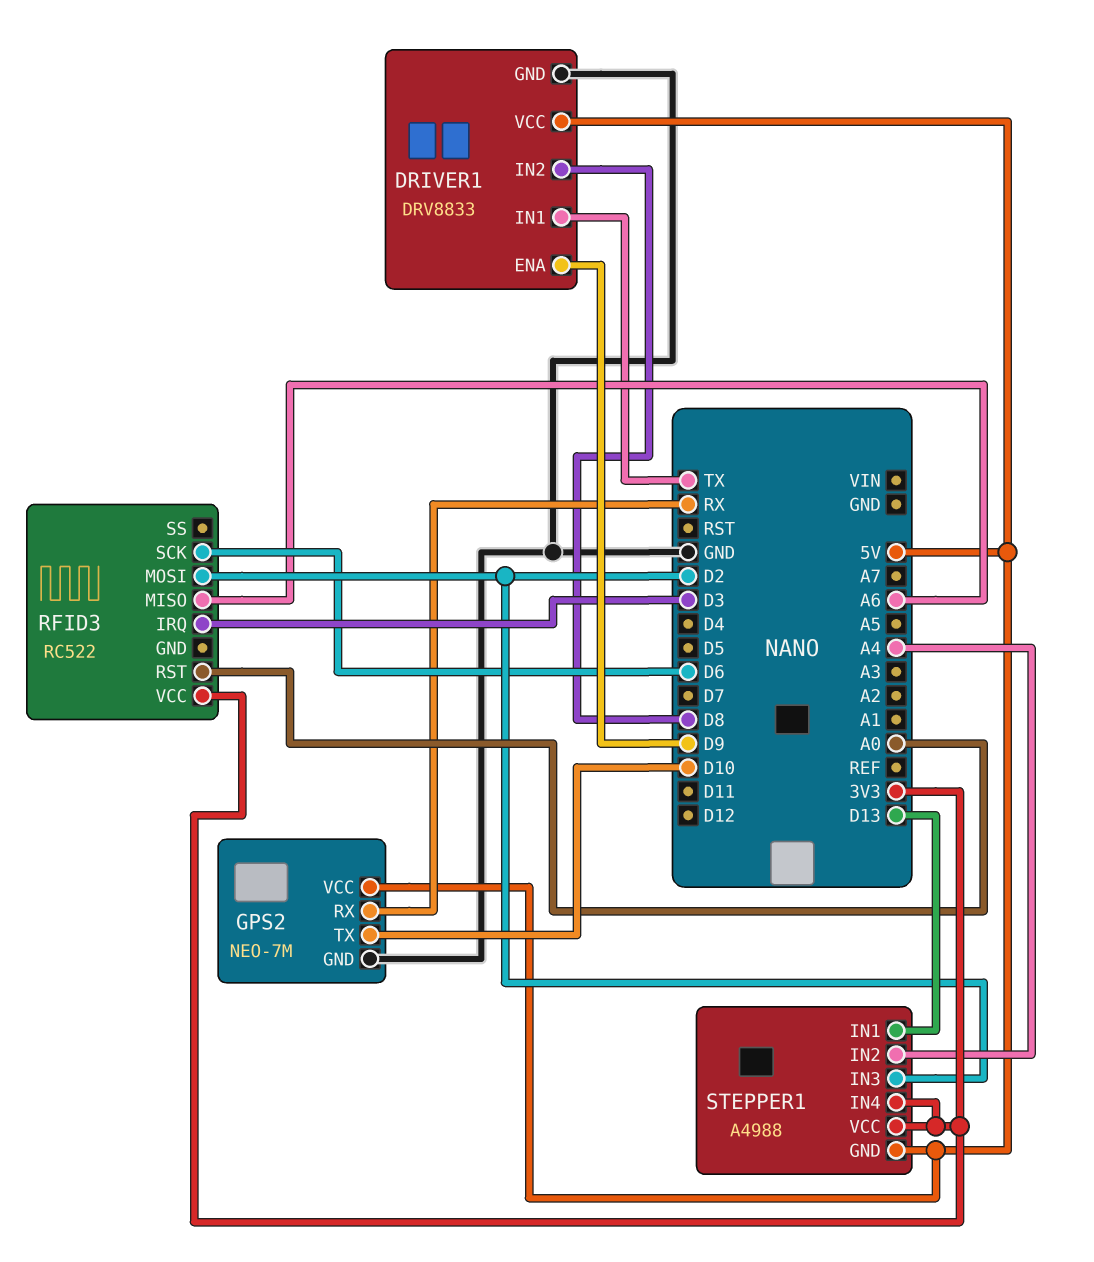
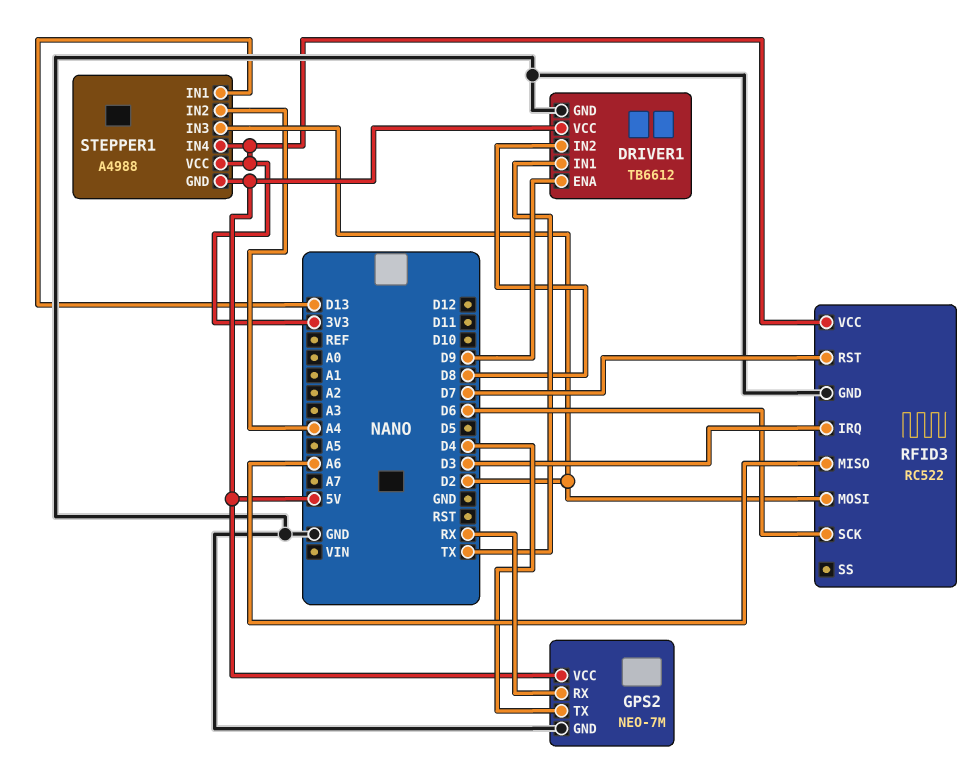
DRIVER1: DRV8833 -> TB6612
GPS2 pin TX: D10 -> D4
RFID3 pin GND: none -> GND
RFID3 pin RST: A0 -> D7

